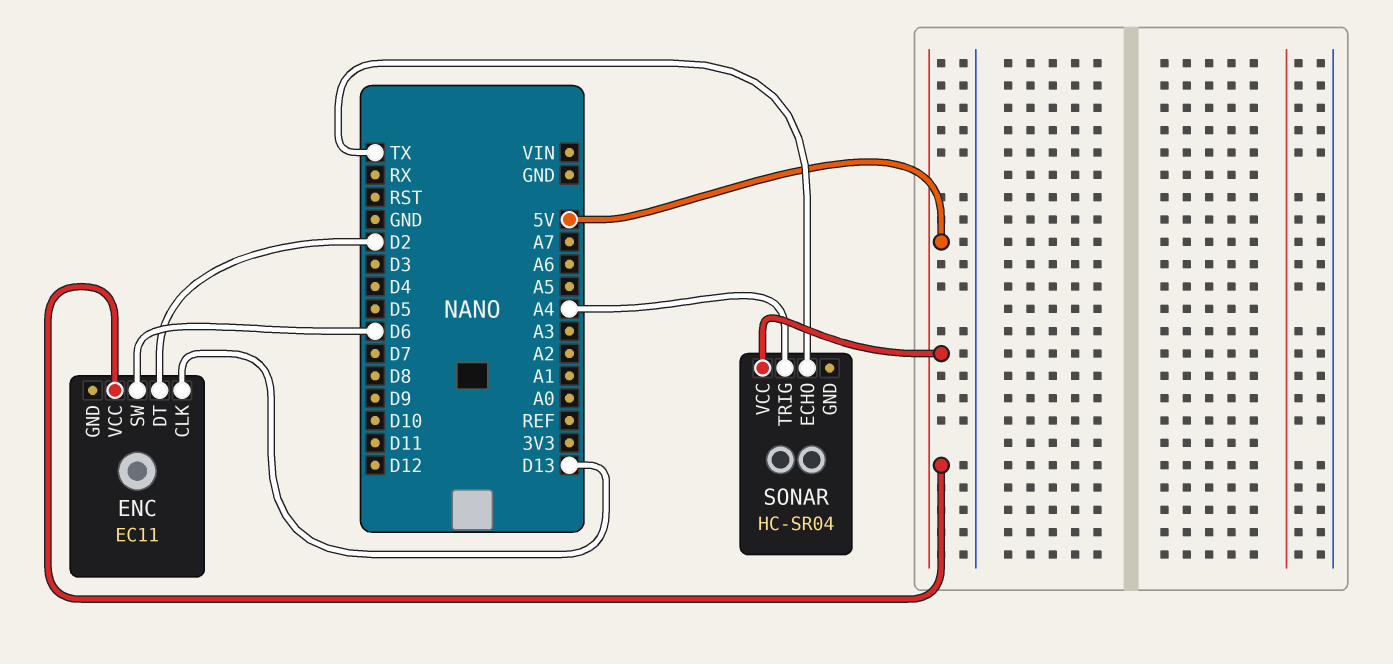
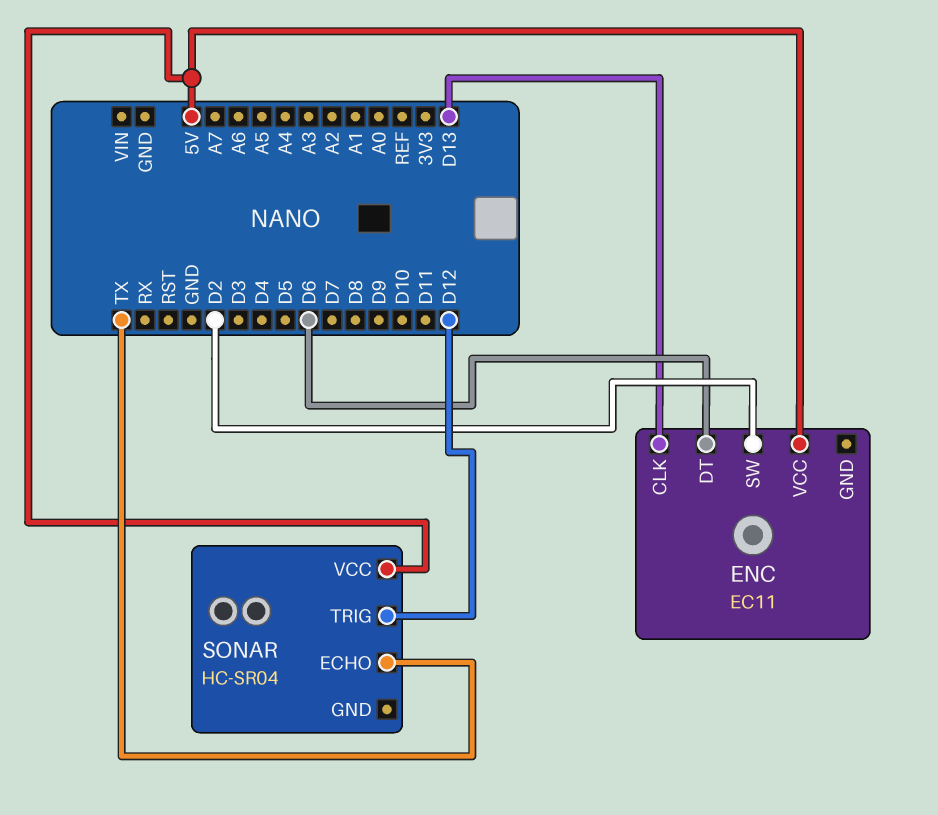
ENC pin DT: D2 -> D6
ENC pin SW: D6 -> D2
SONAR pin TRIG: A4 -> D12

